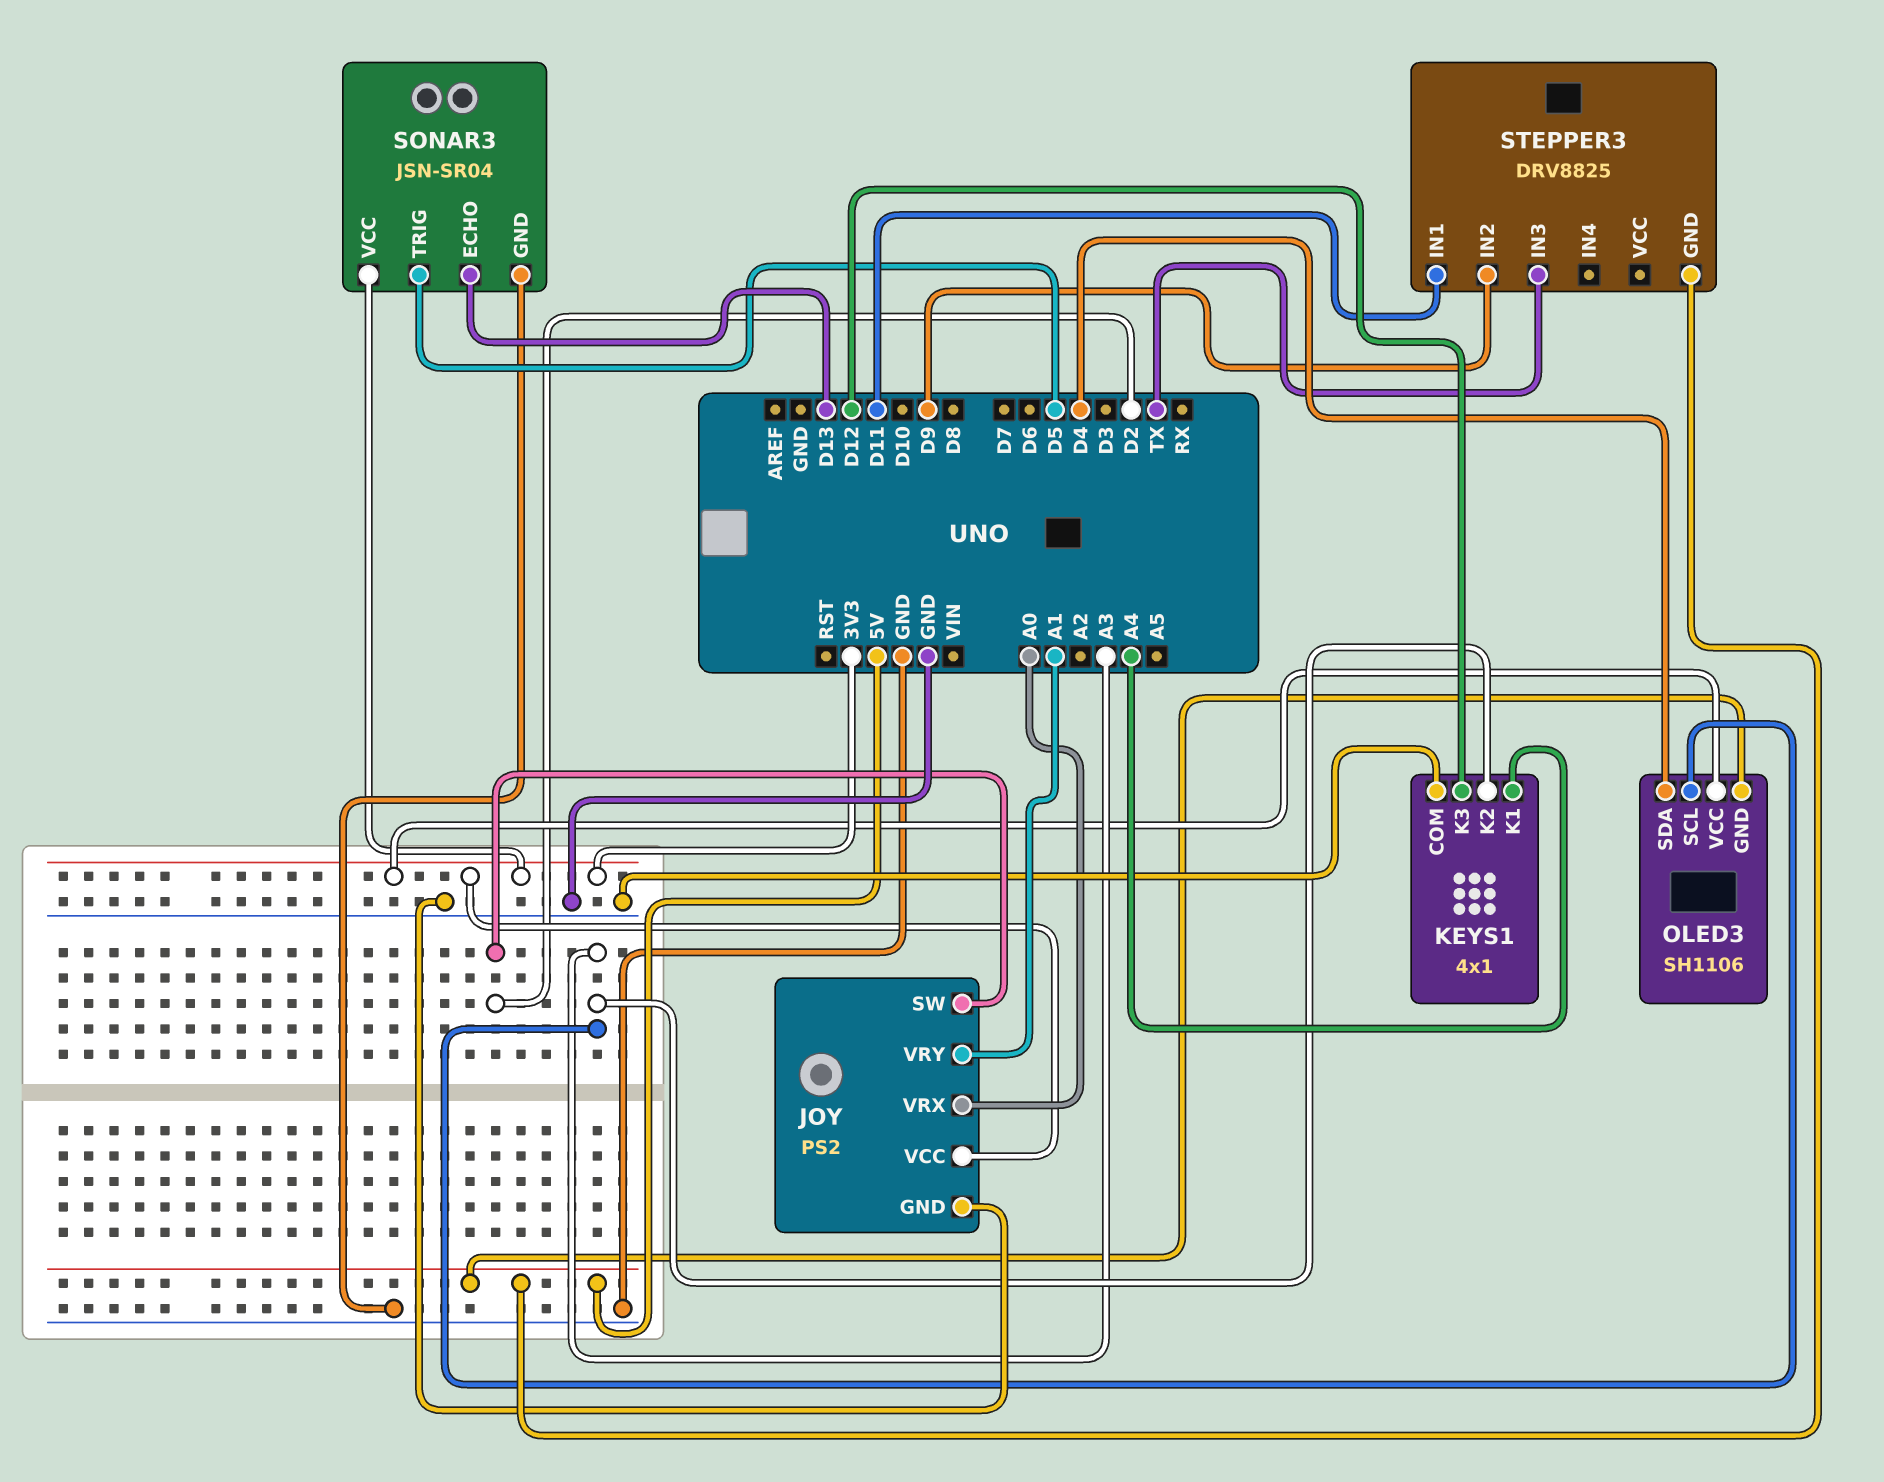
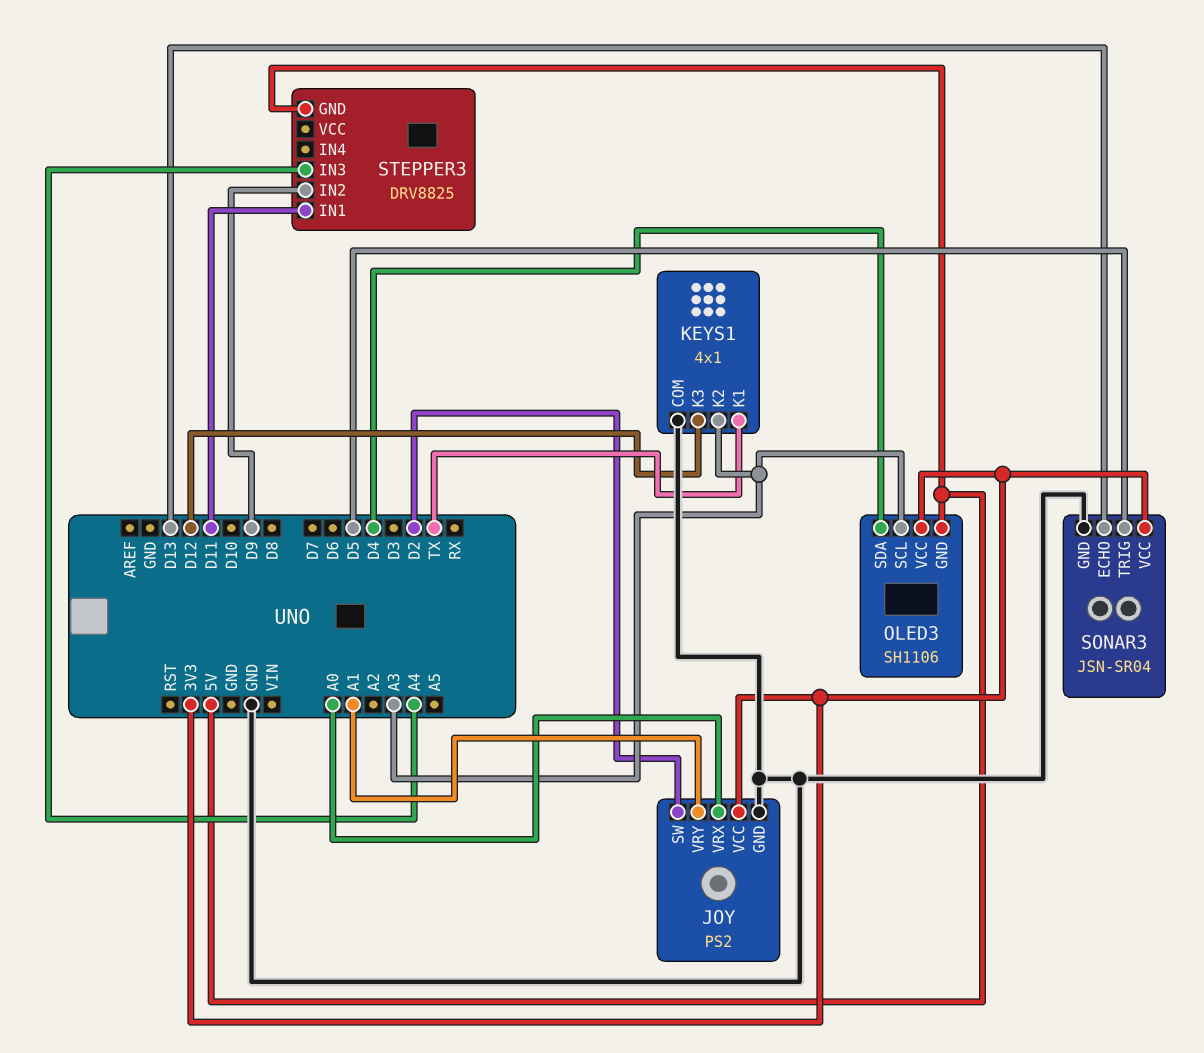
KEYS1 pin K1: A4 -> TX
STEPPER3 pin IN3: TX -> A4

